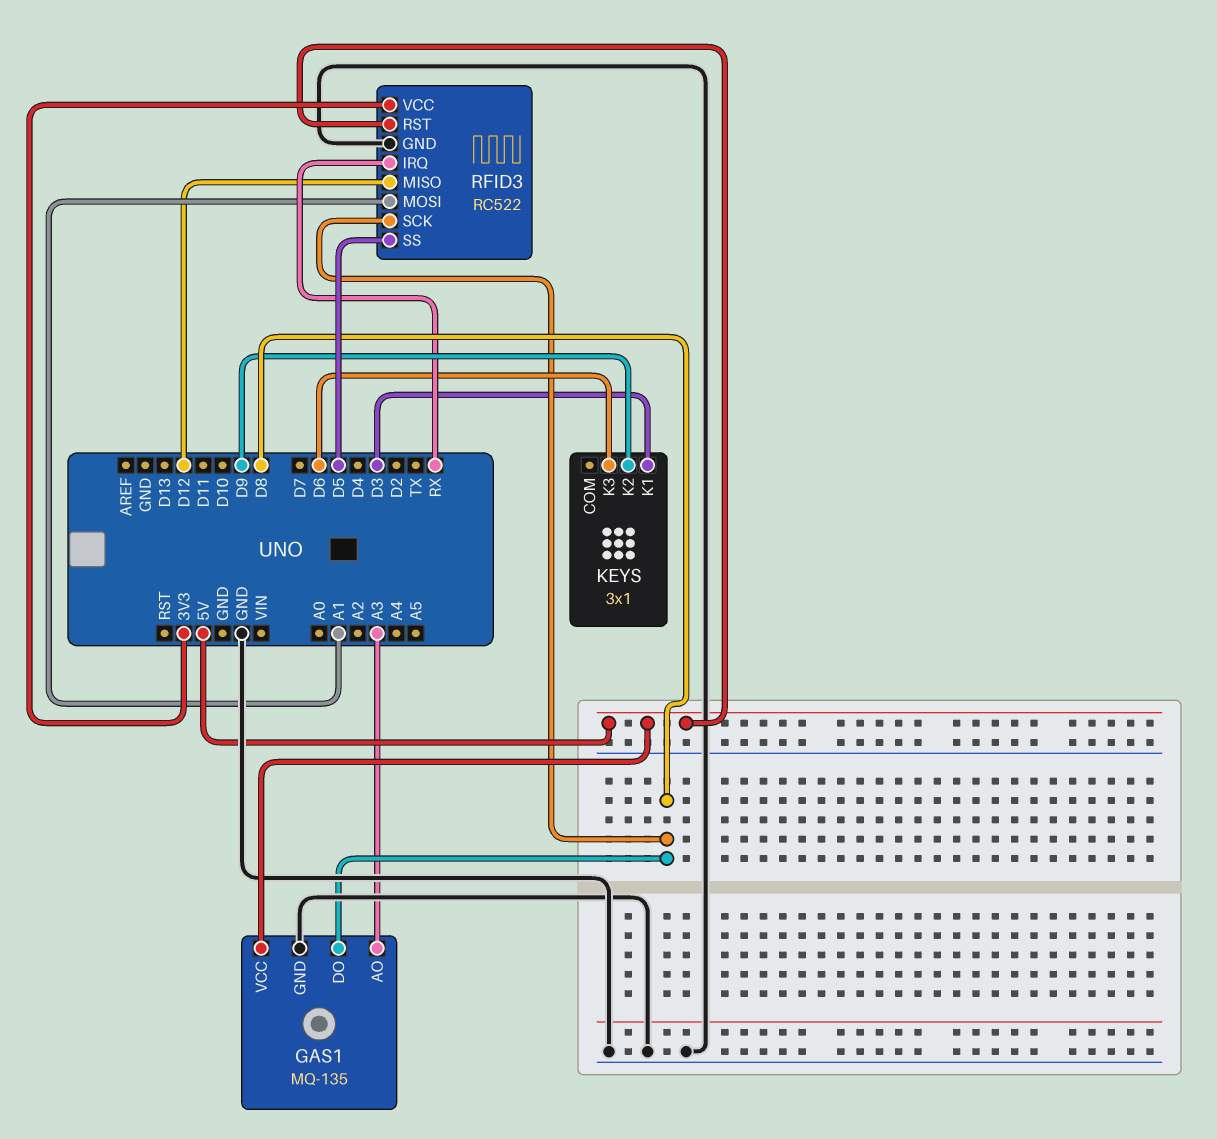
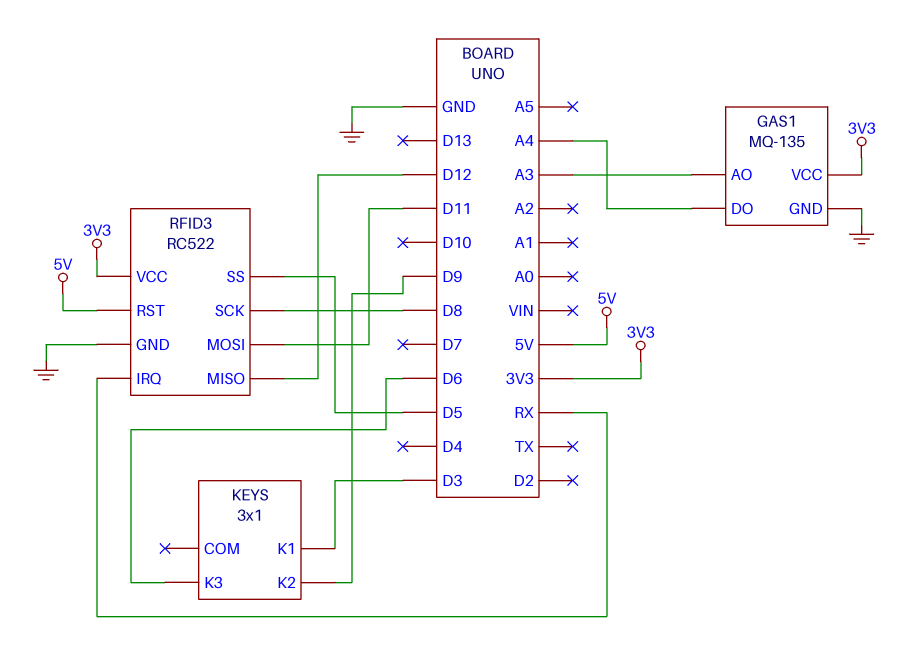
GAS1 pin DO: D8 -> A4
GAS1 pin VCC: 5V -> 3V3
RFID3 pin MOSI: A1 -> D11

